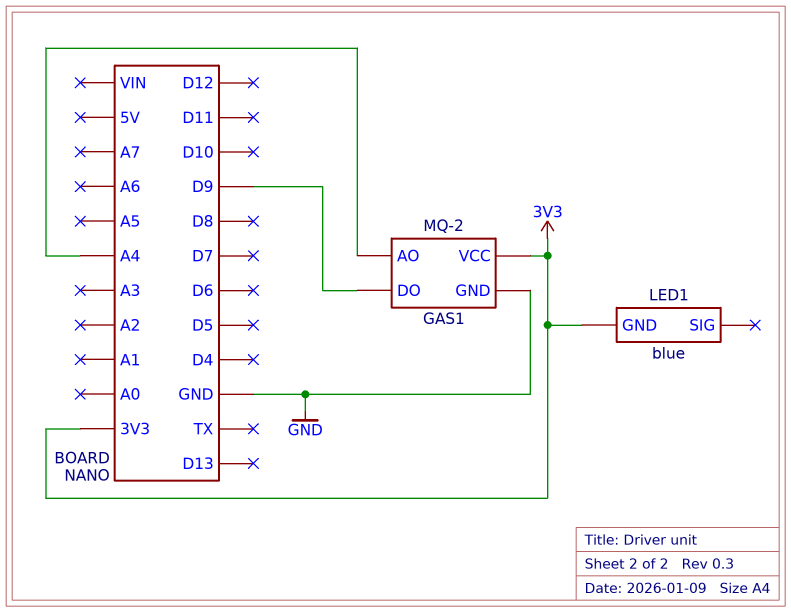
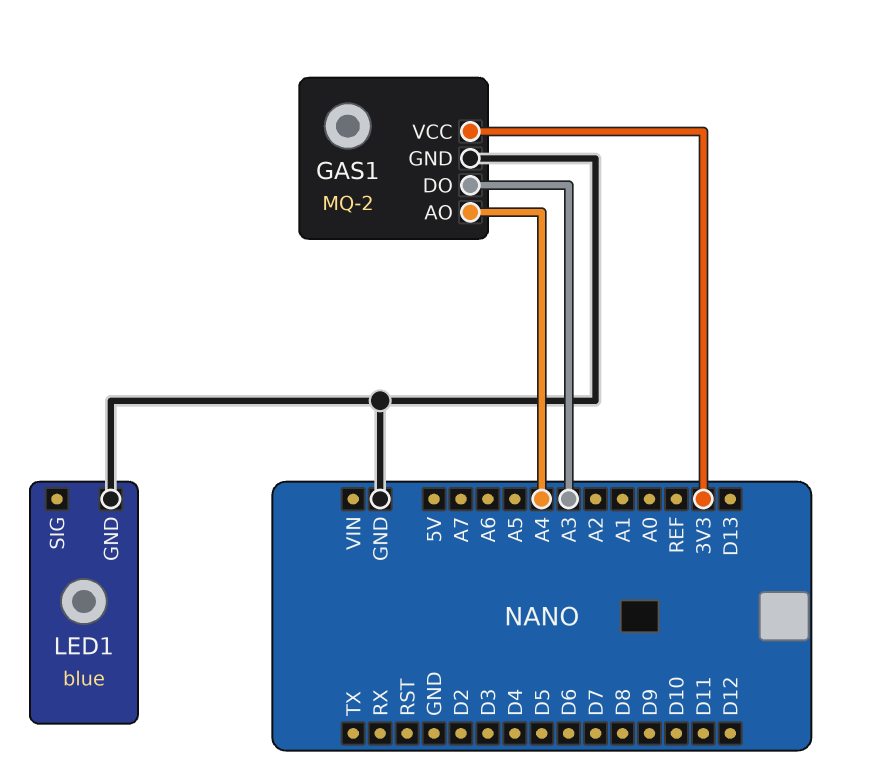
GAS1 pin DO: D9 -> A3
LED1 pin GND: 3V3 -> GND

